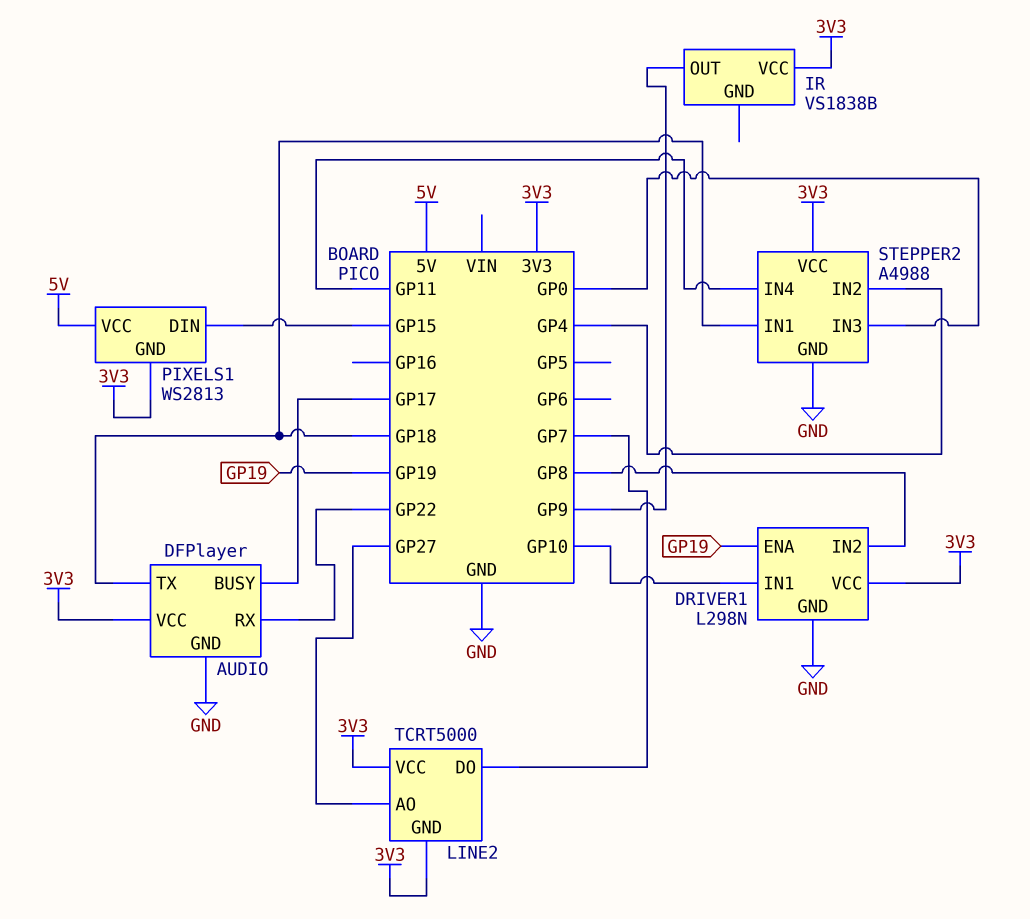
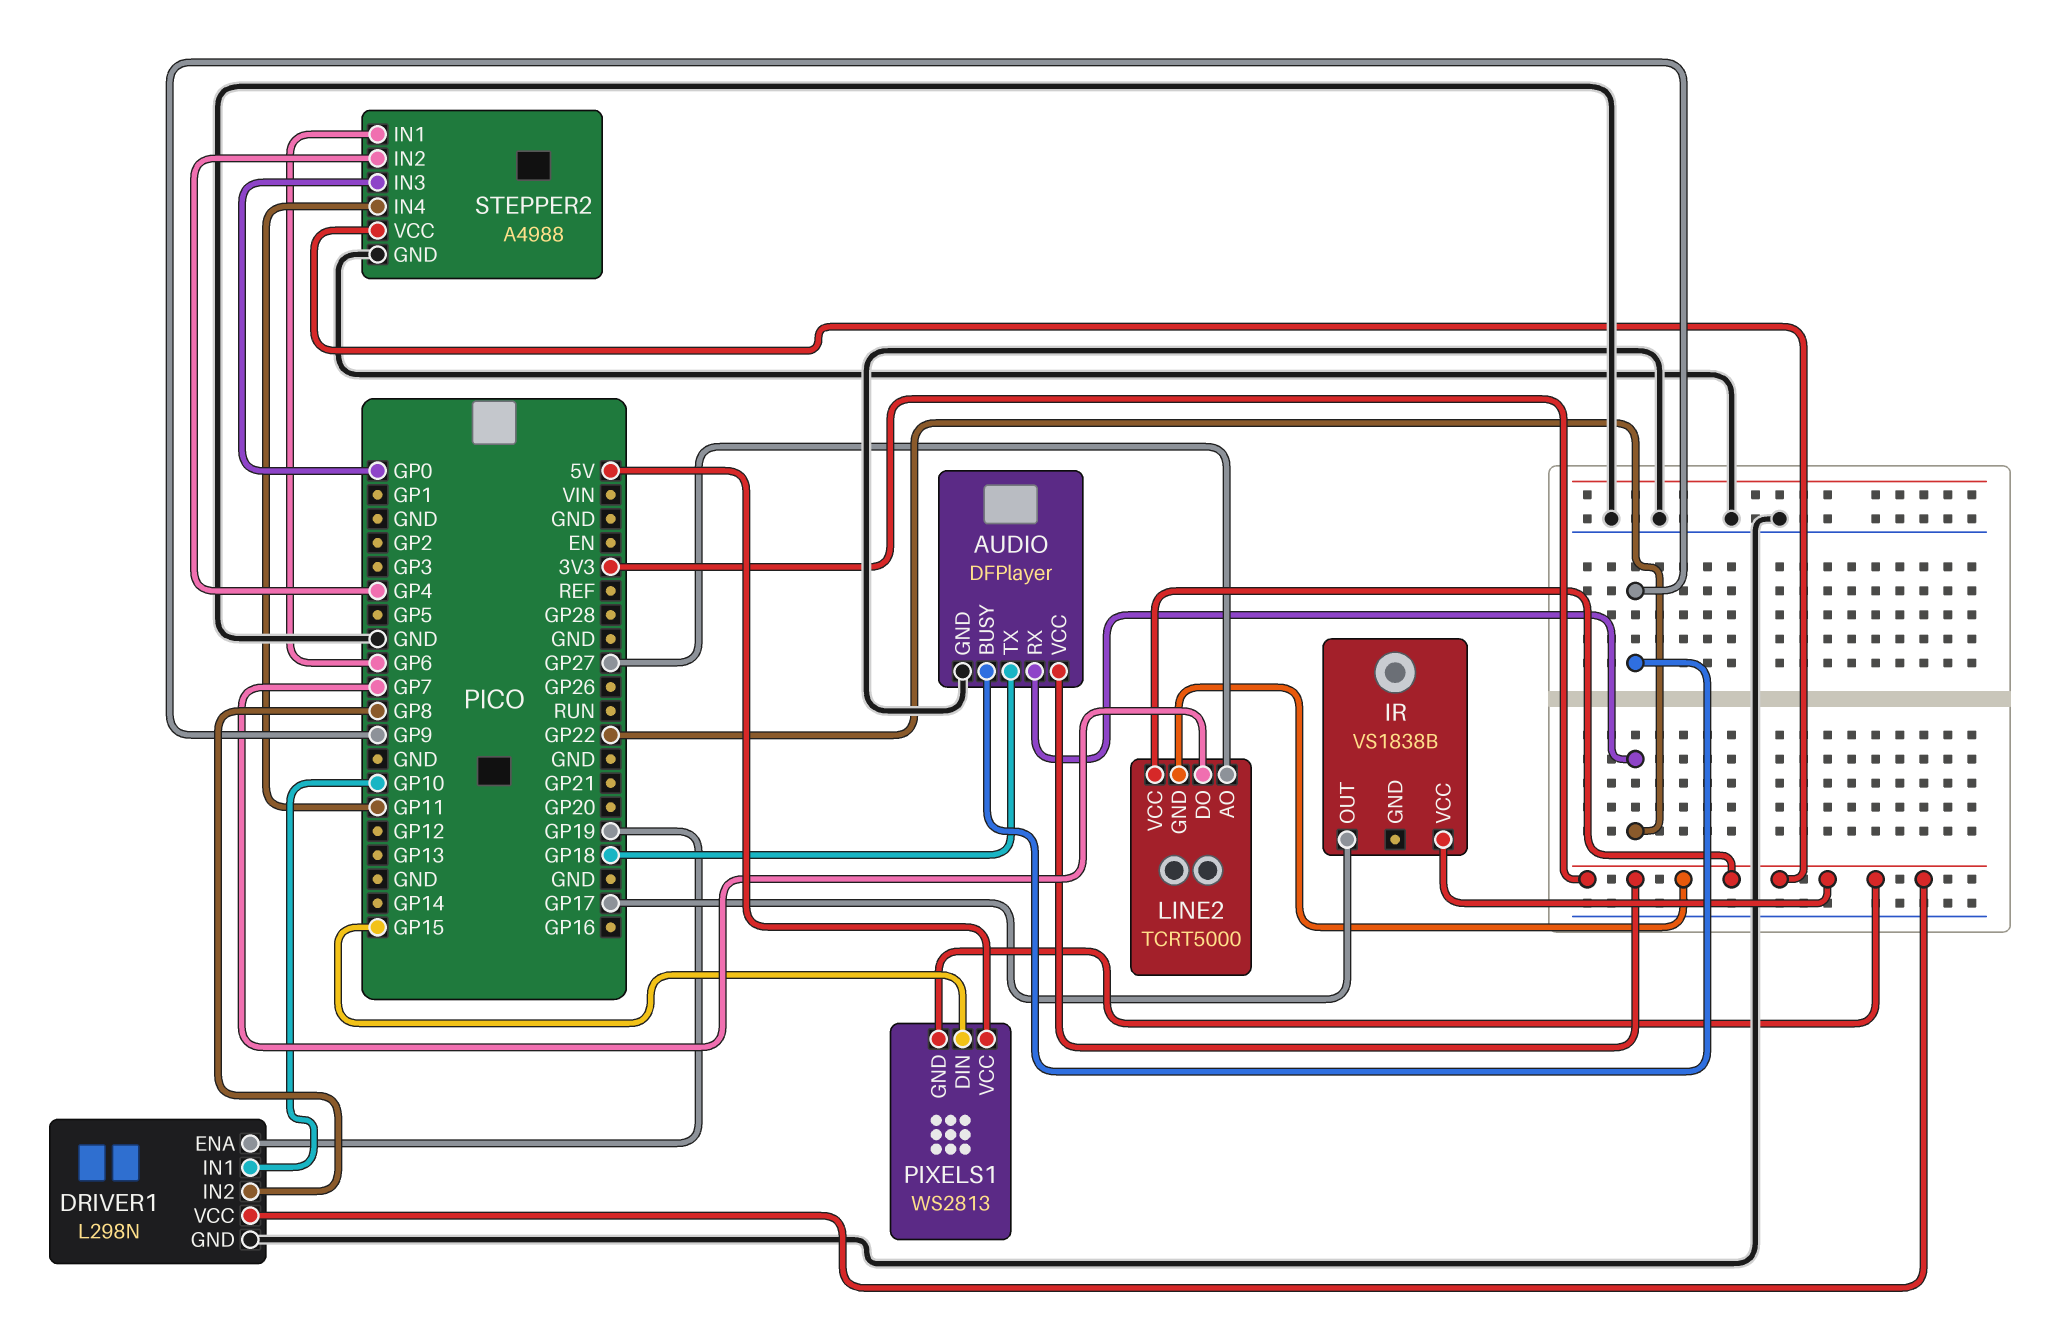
AUDIO pin BUSY: GP17 -> GP9
IR pin OUT: GP9 -> GP17
STEPPER2 pin IN1: GP18 -> GP6

